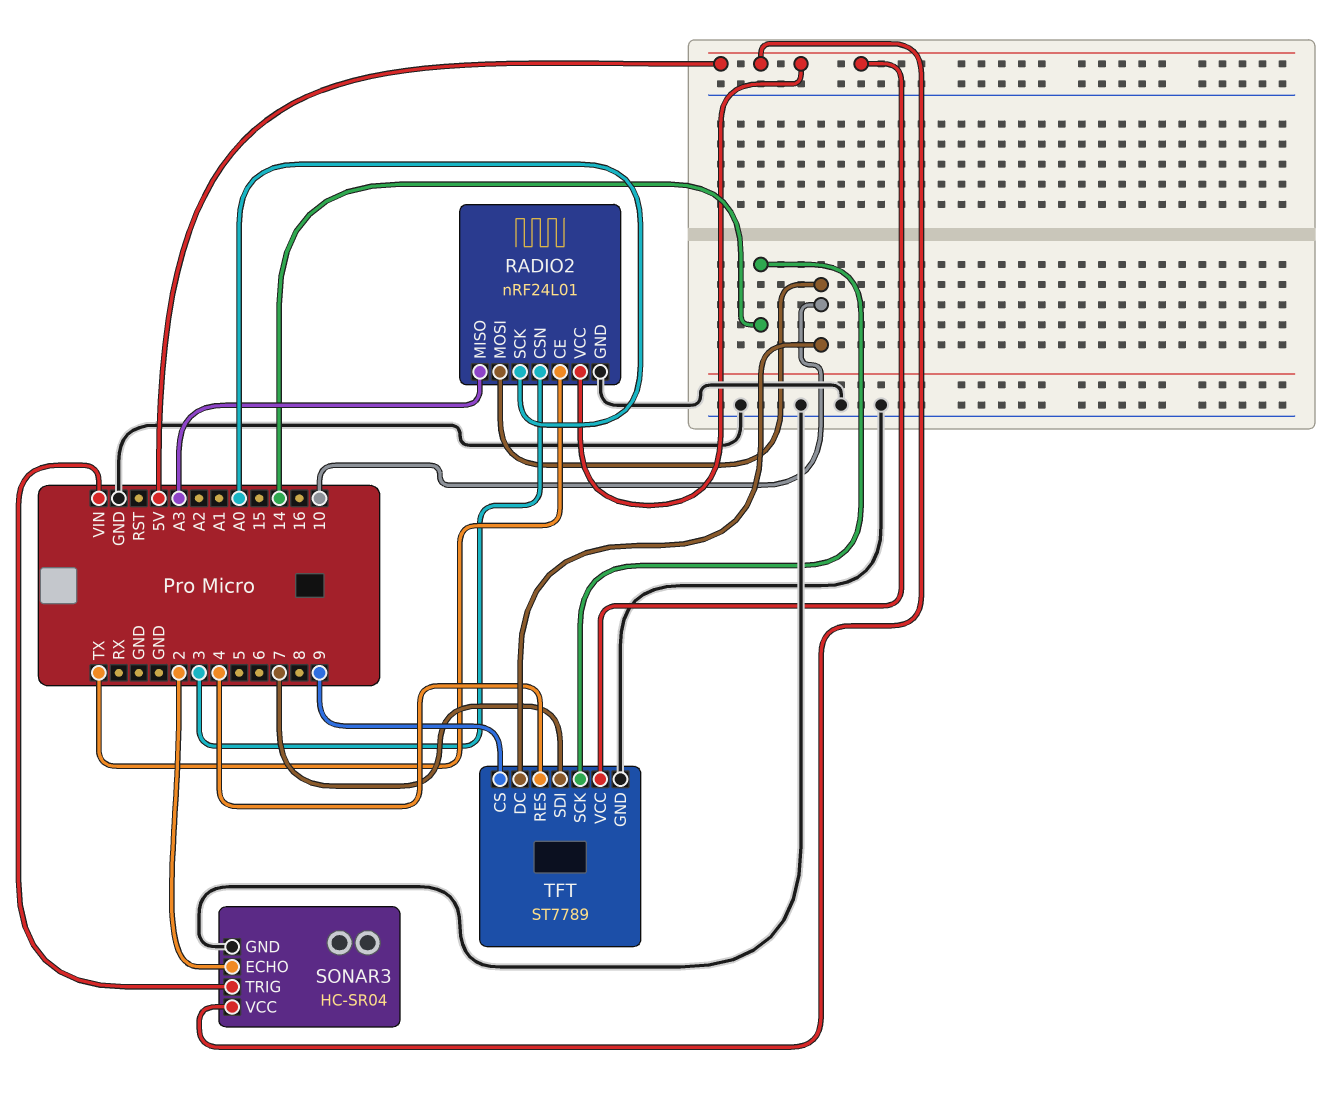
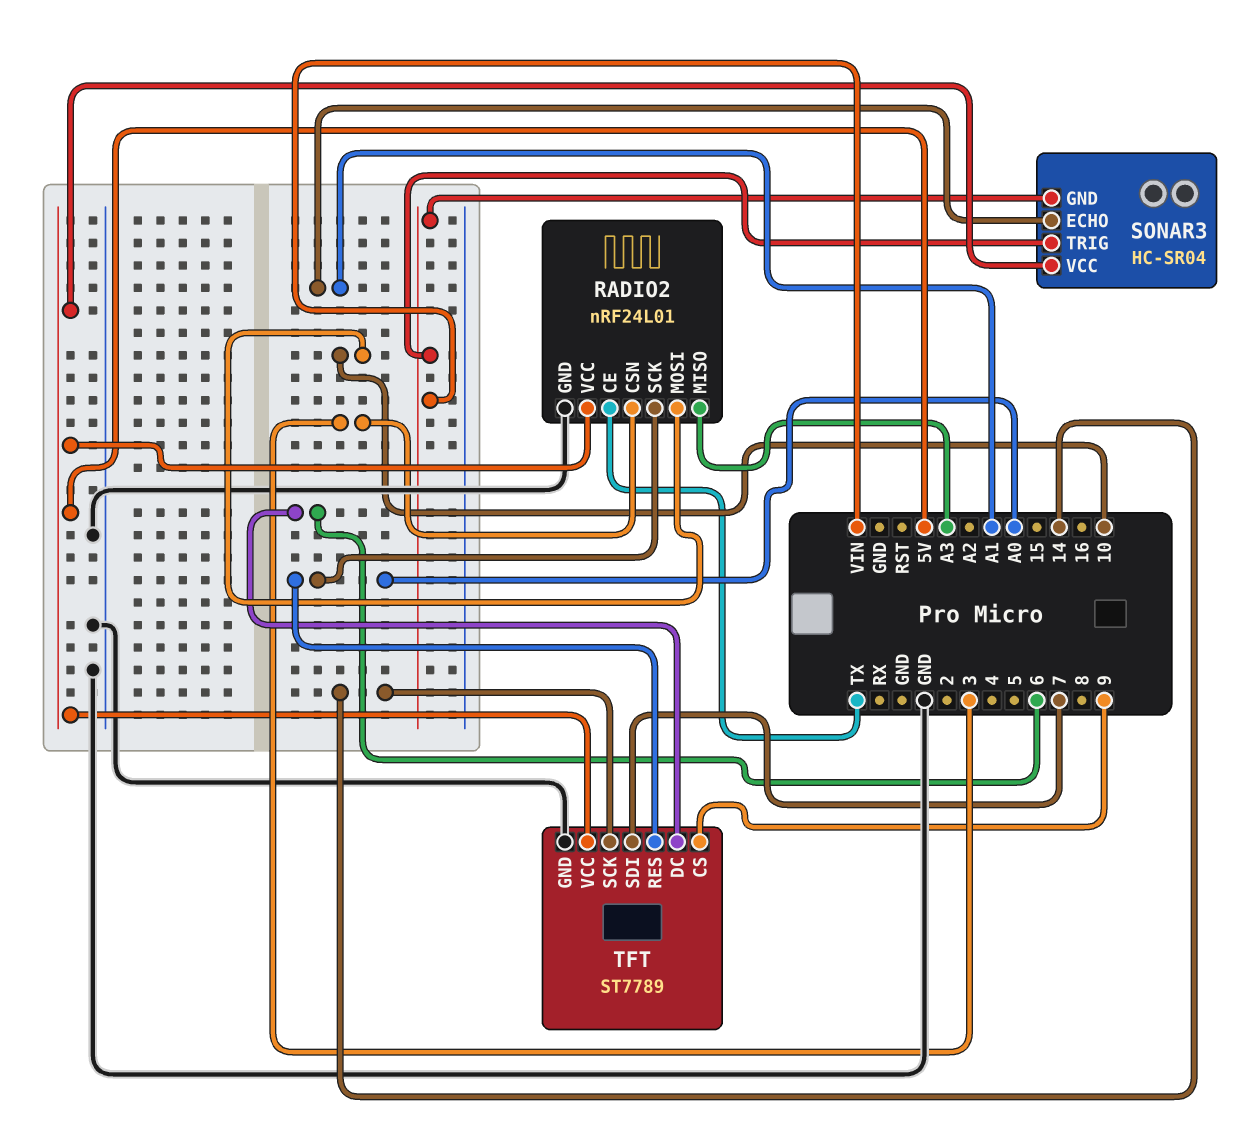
SONAR3 pin ECHO: 2 -> A1
SONAR3 pin GND: GND -> VIN
TFT pin DC: 10 -> 6
TFT pin RES: 4 -> A0

